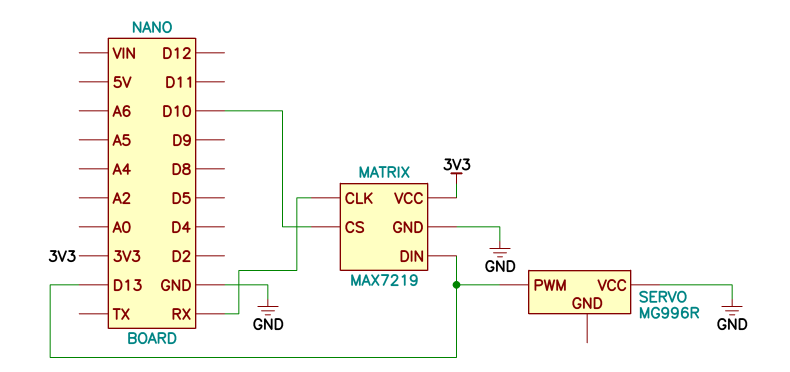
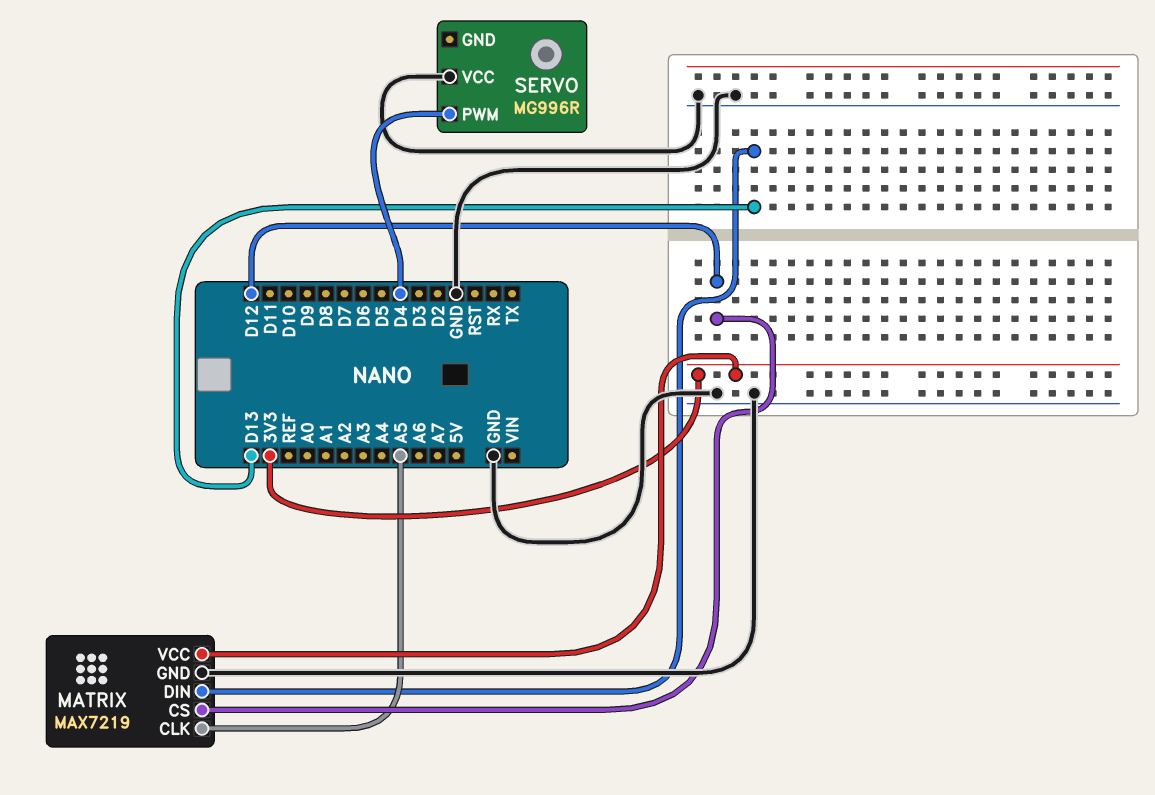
MATRIX pin CLK: RX -> A5
MATRIX pin CS: D10 -> D12
SERVO pin PWM: D13 -> D4

